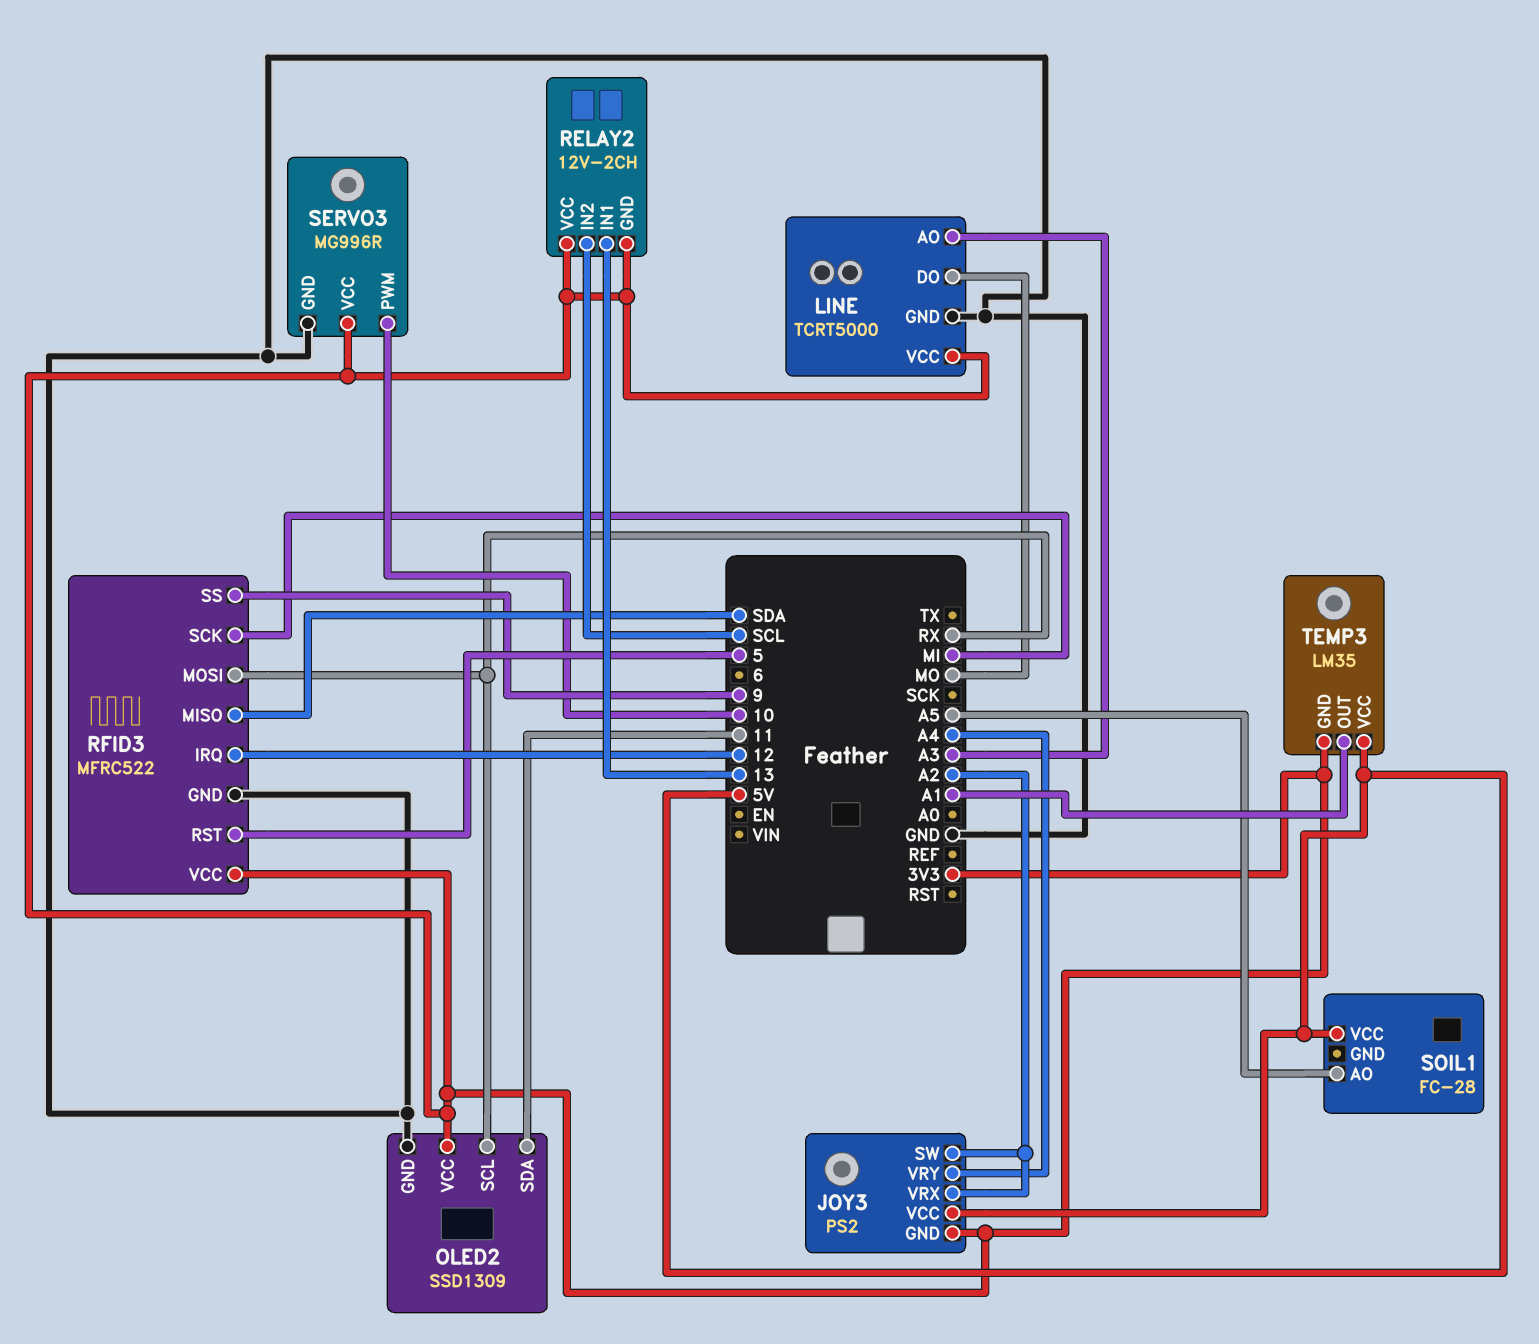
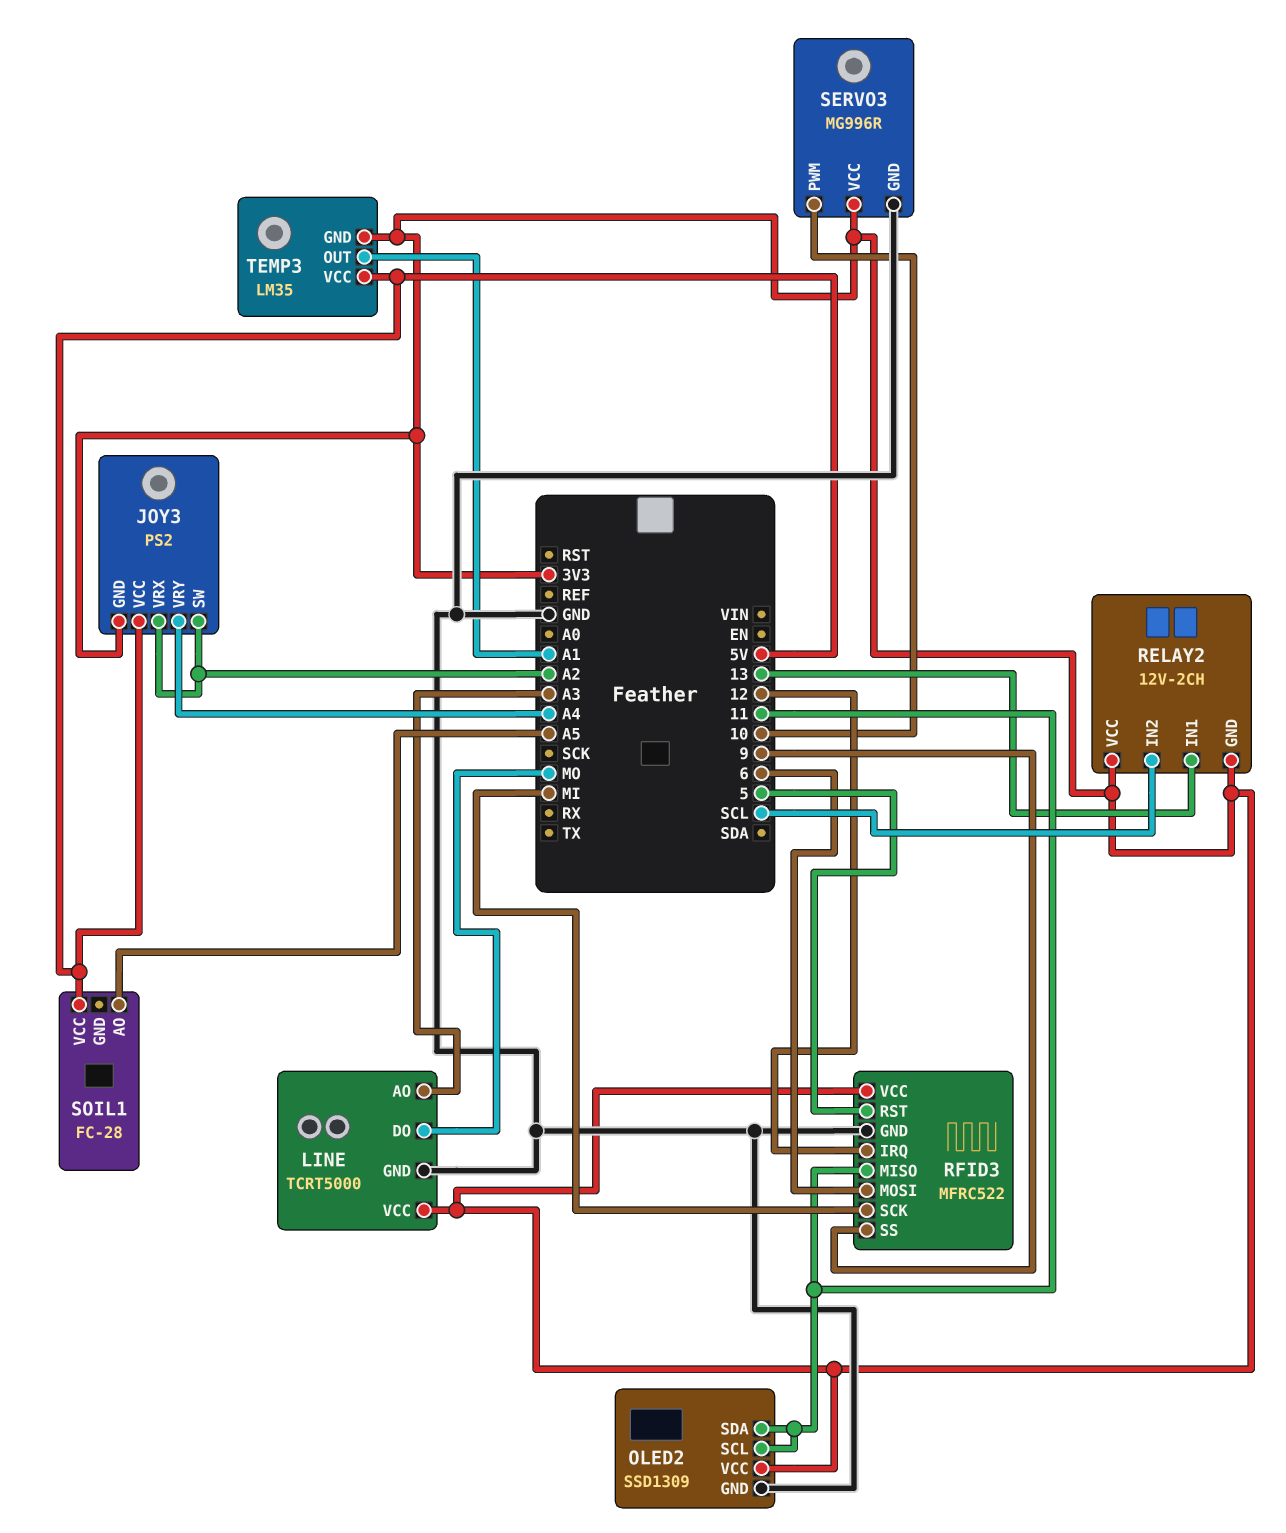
OLED2 pin SCL: RX -> 11
RFID3 pin MISO: SDA -> 11
RFID3 pin MOSI: RX -> 6

